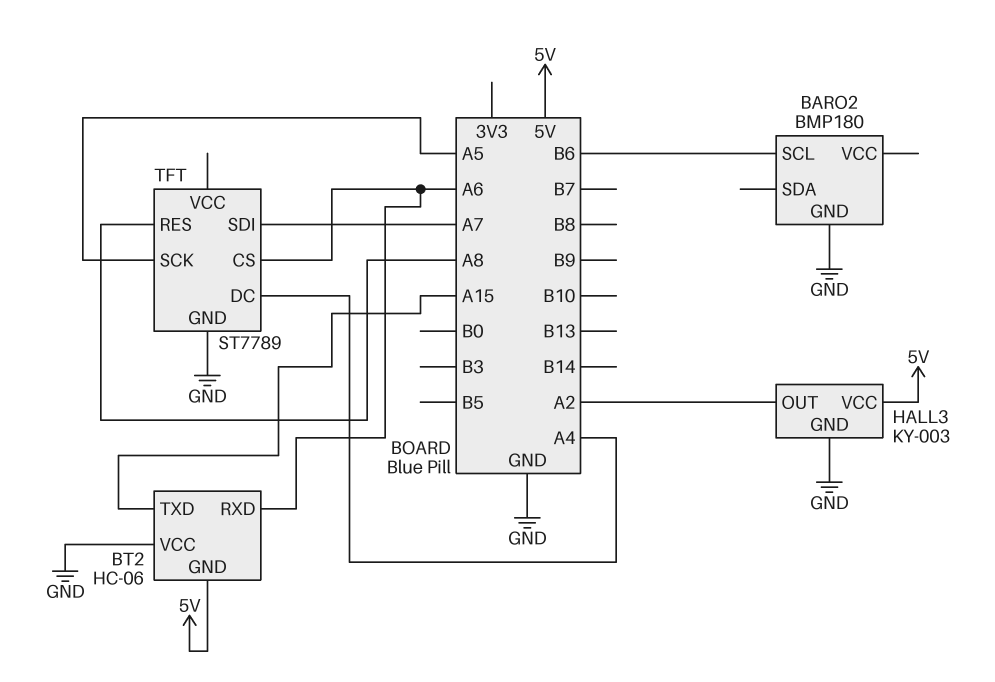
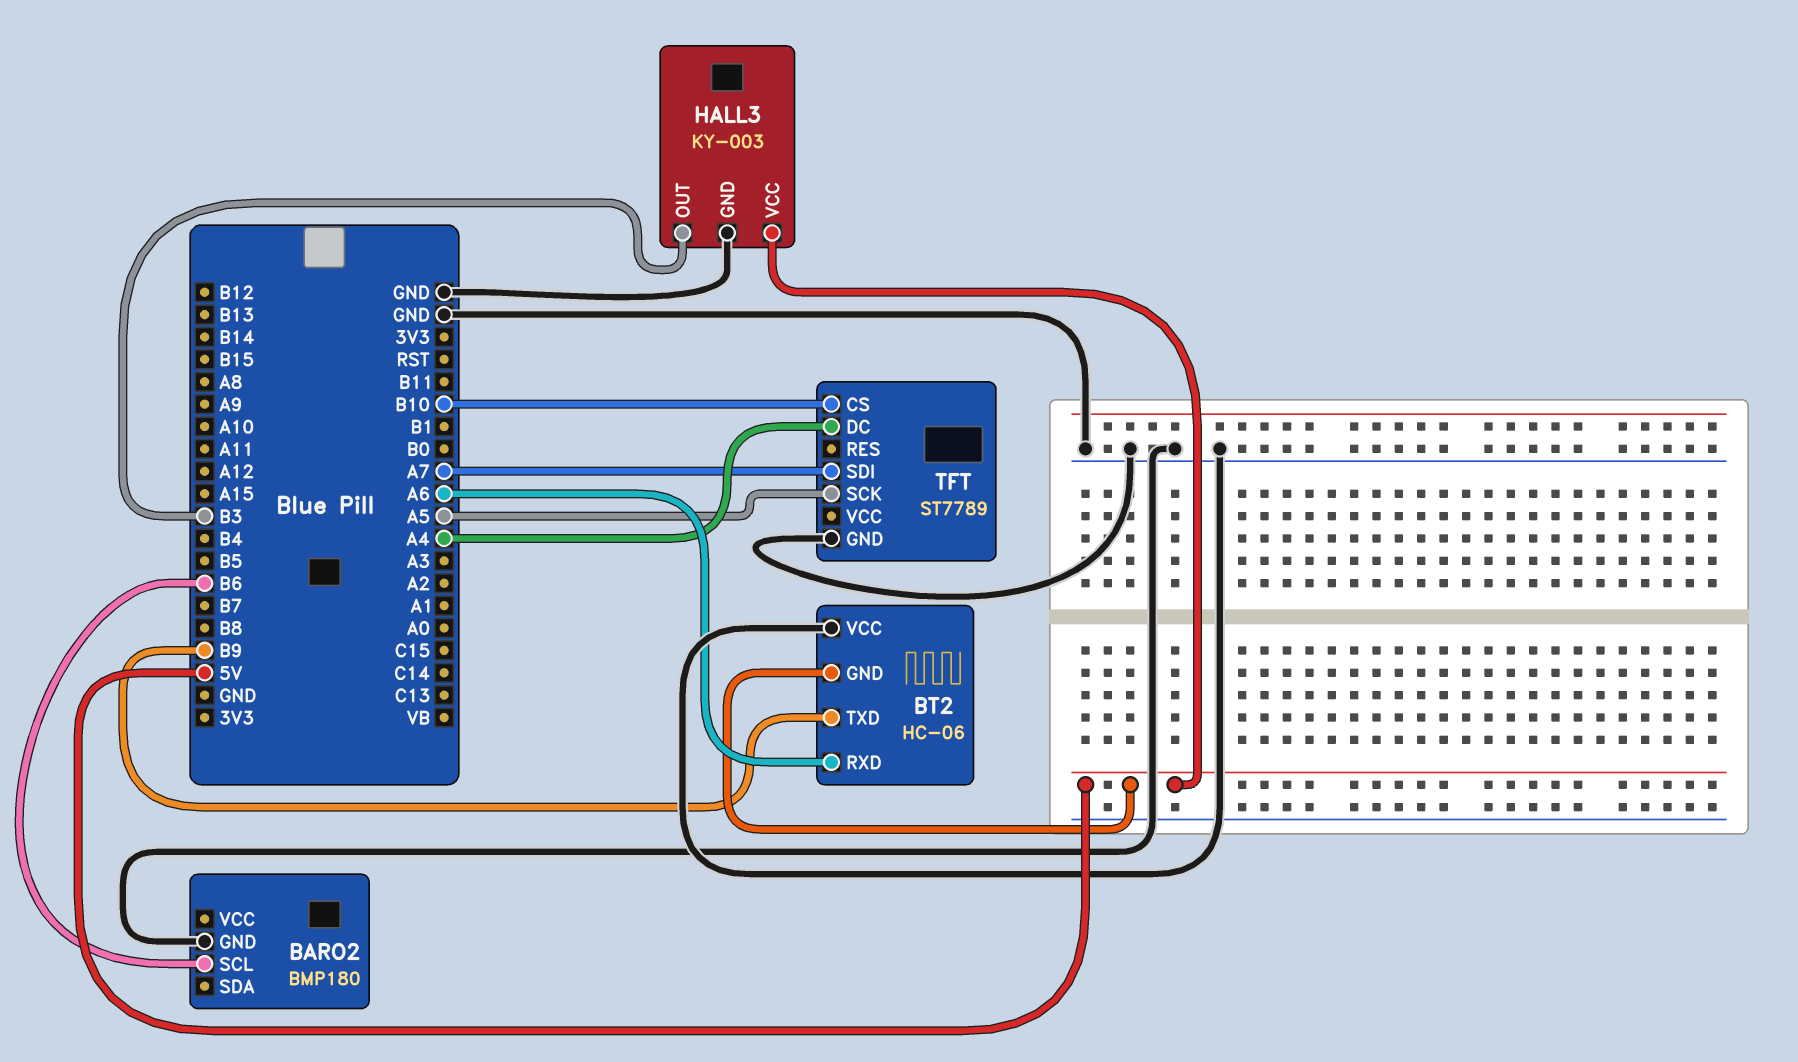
BT2 pin TXD: A15 -> B9
HALL3 pin OUT: A2 -> B3
TFT pin CS: A6 -> B10
TFT pin RES: A8 -> none

